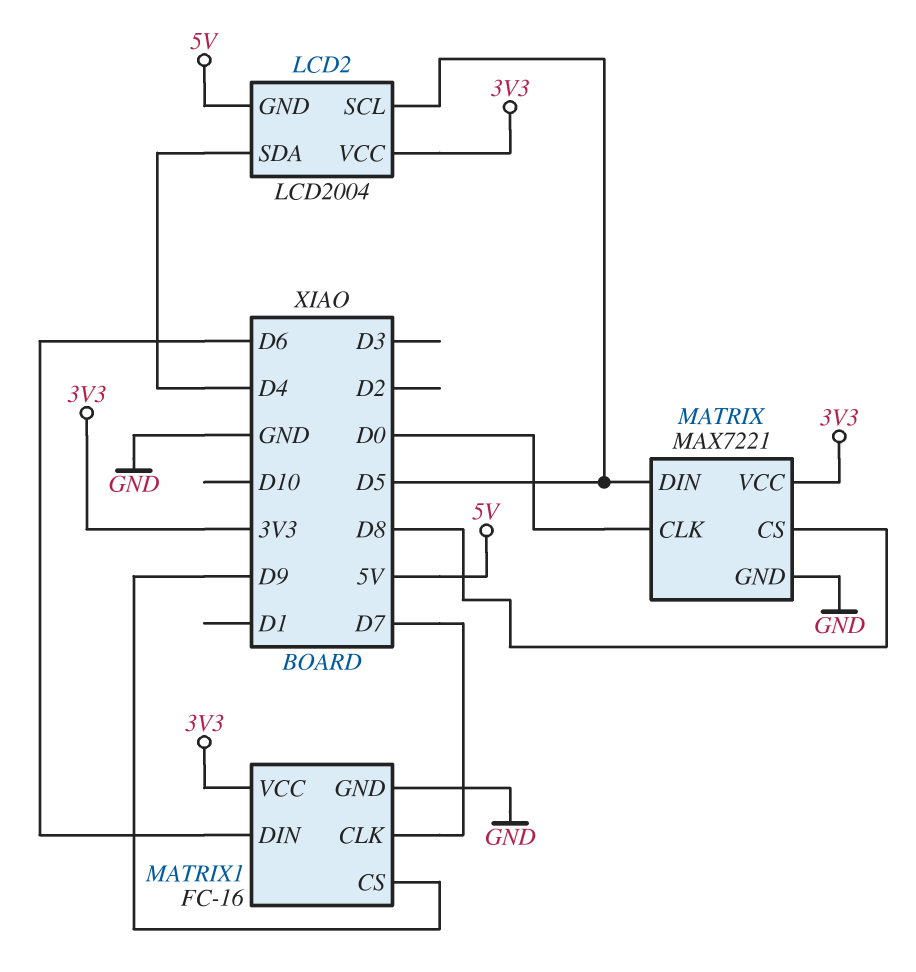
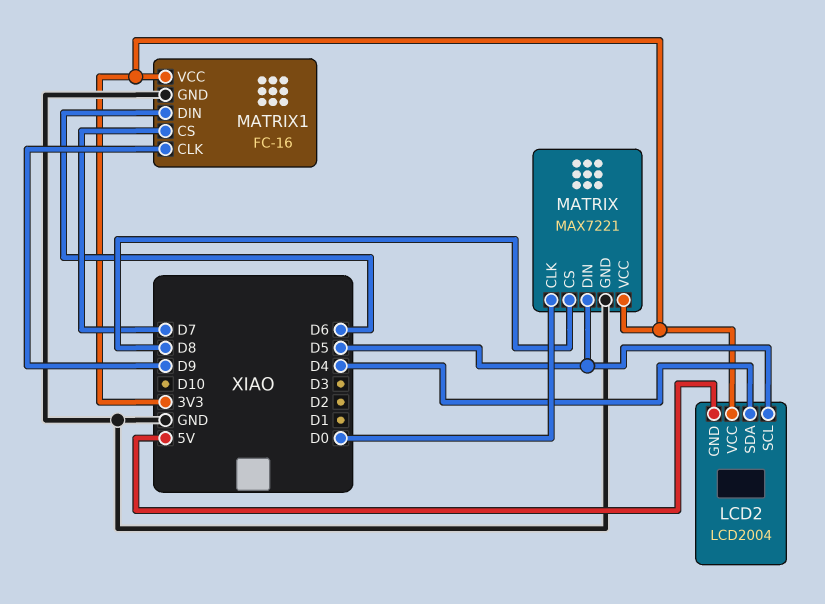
MATRIX1 pin CLK: D7 -> D9
MATRIX1 pin CS: D9 -> D7

